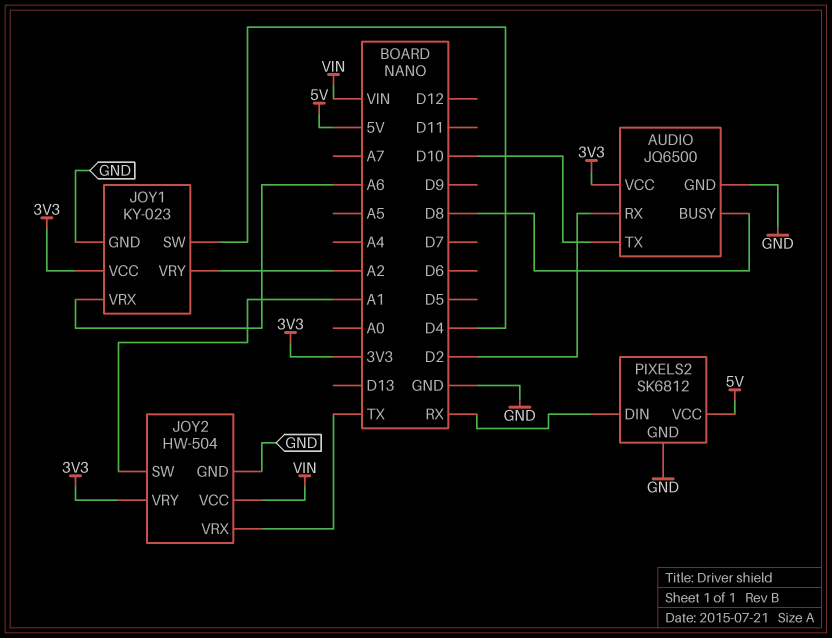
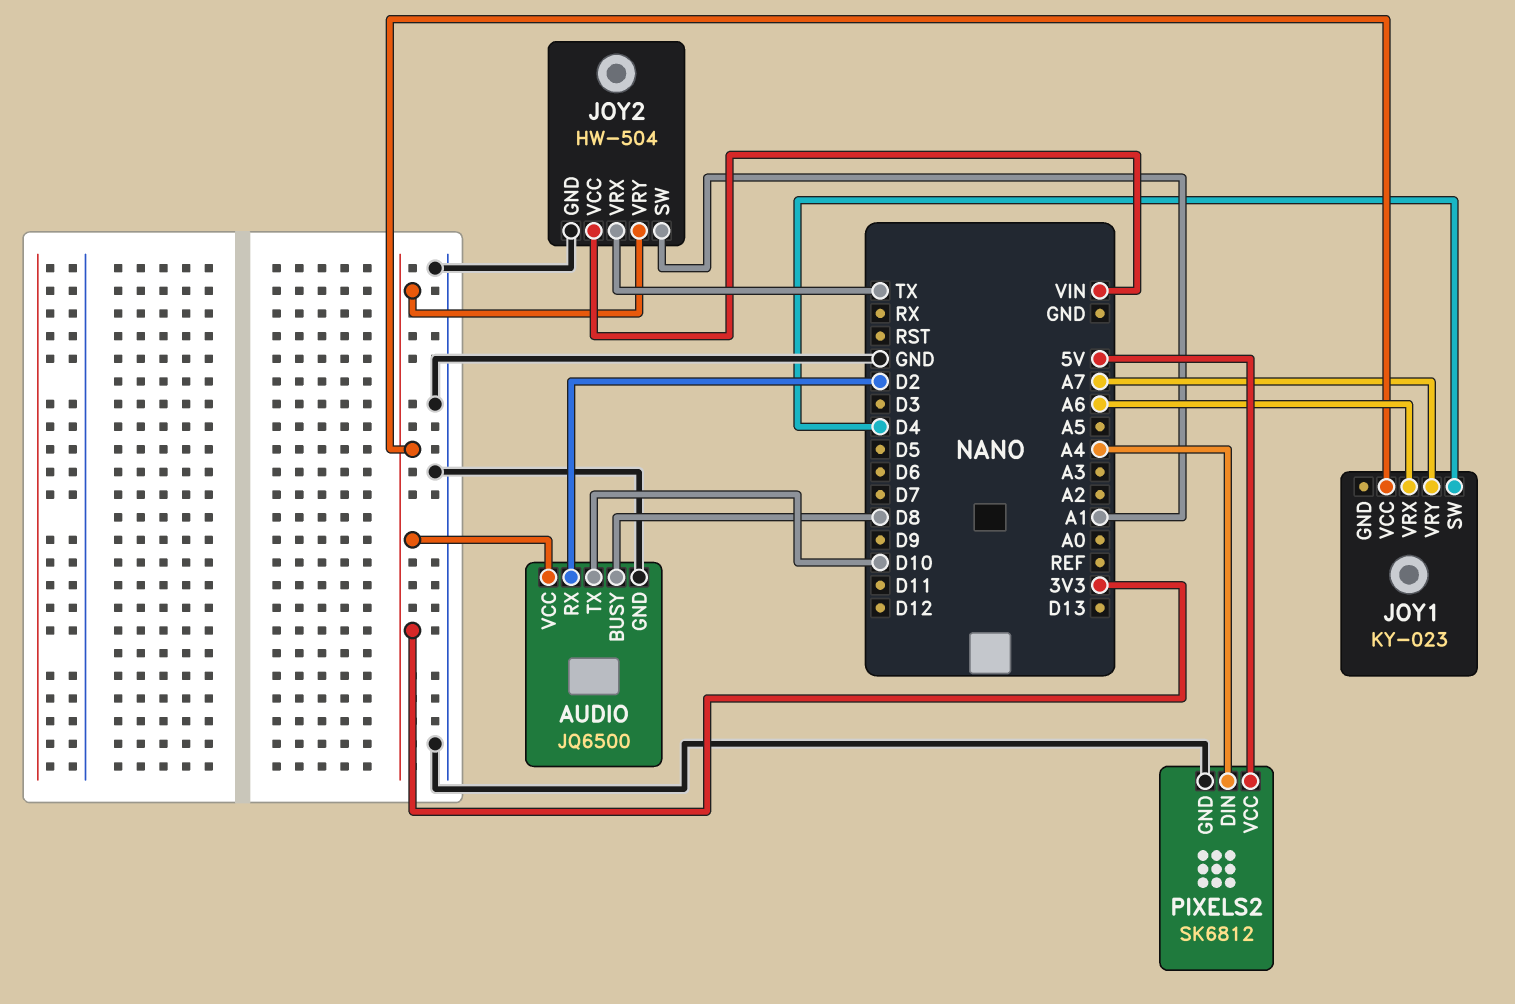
JOY1 pin GND: GND -> none
JOY1 pin VRY: A2 -> A7
PIXELS2 pin DIN: RX -> A4

